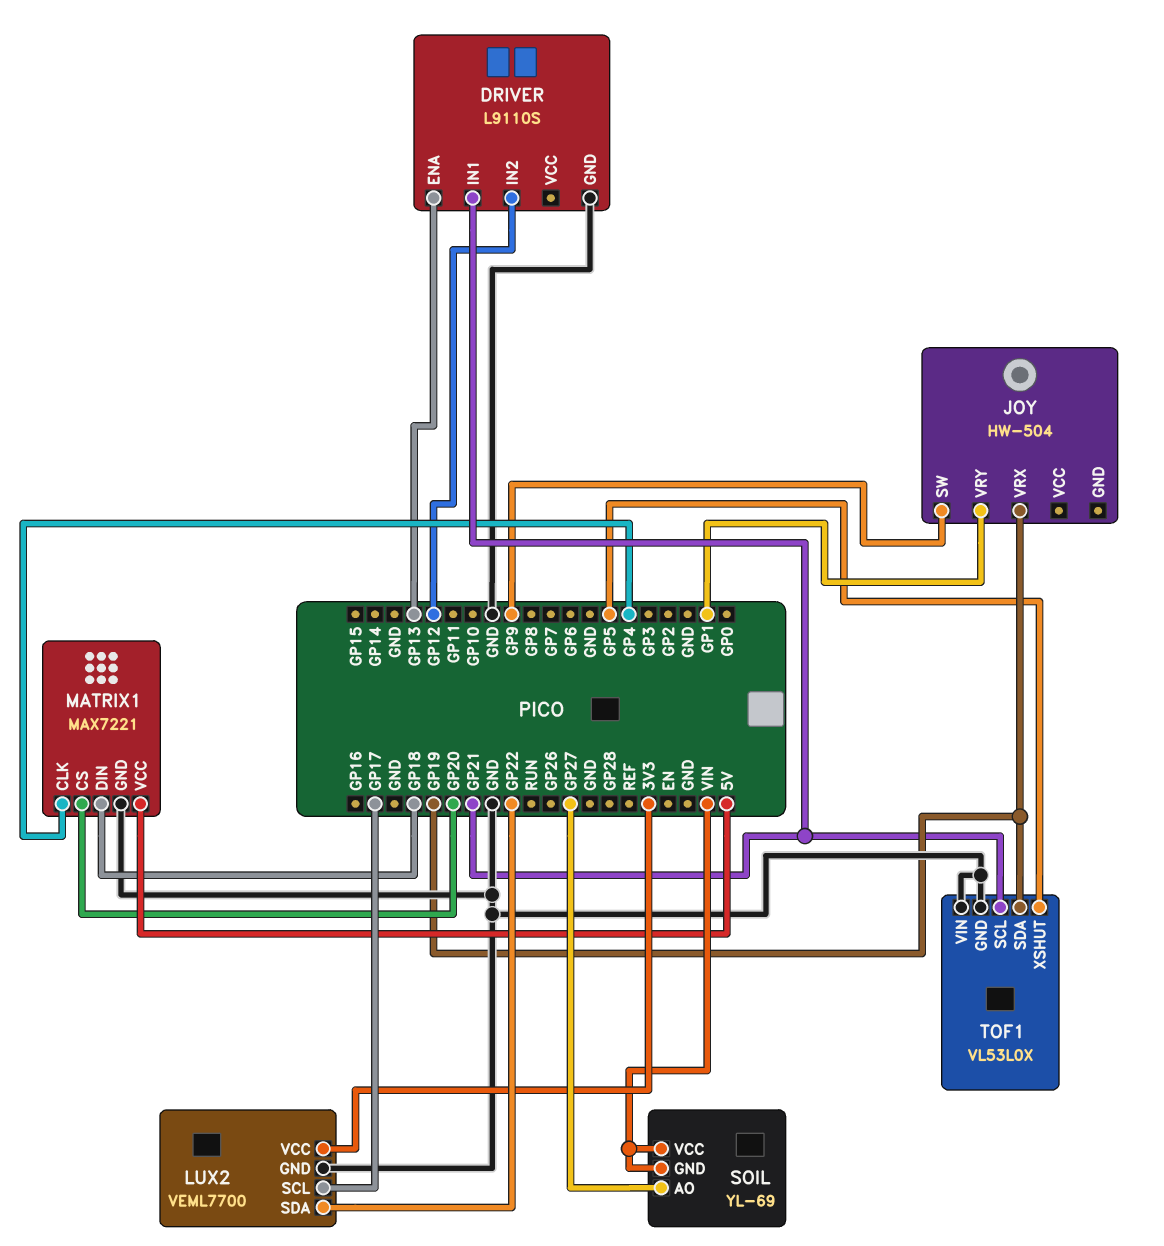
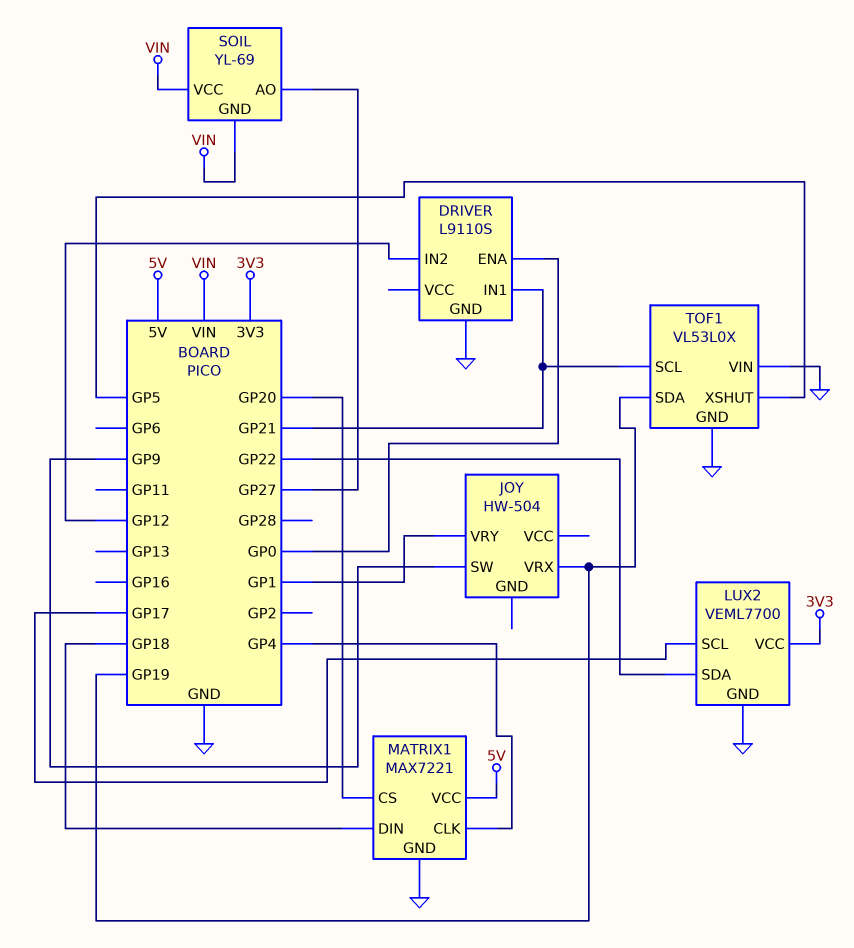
DRIVER pin ENA: GP13 -> GP0

